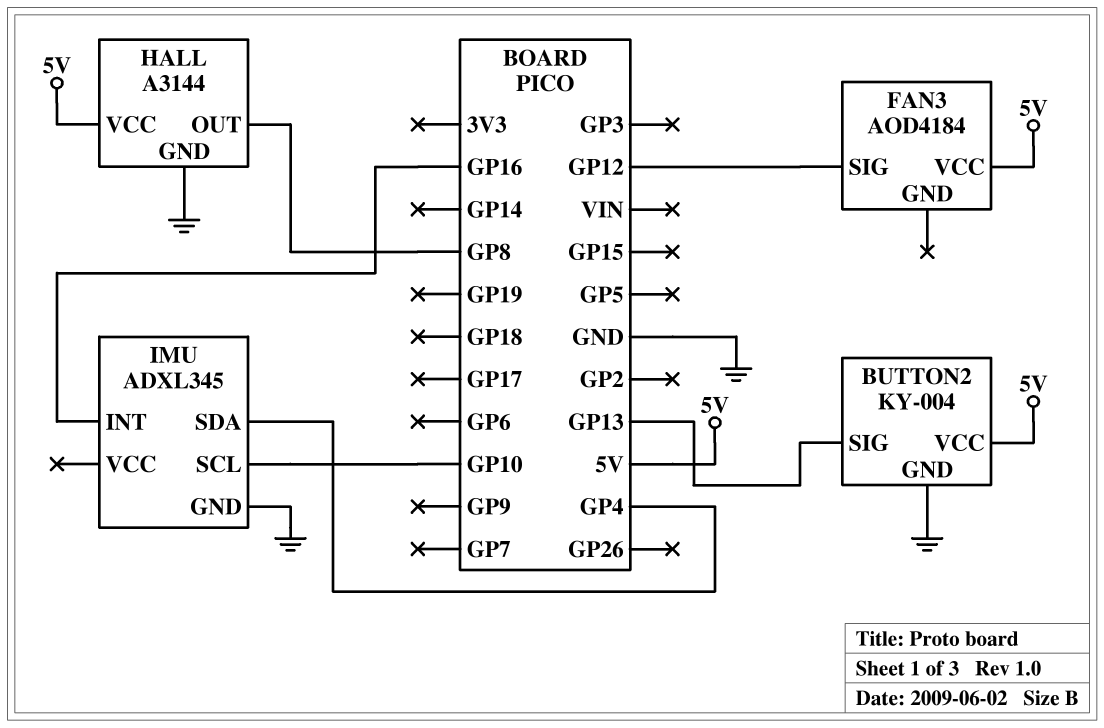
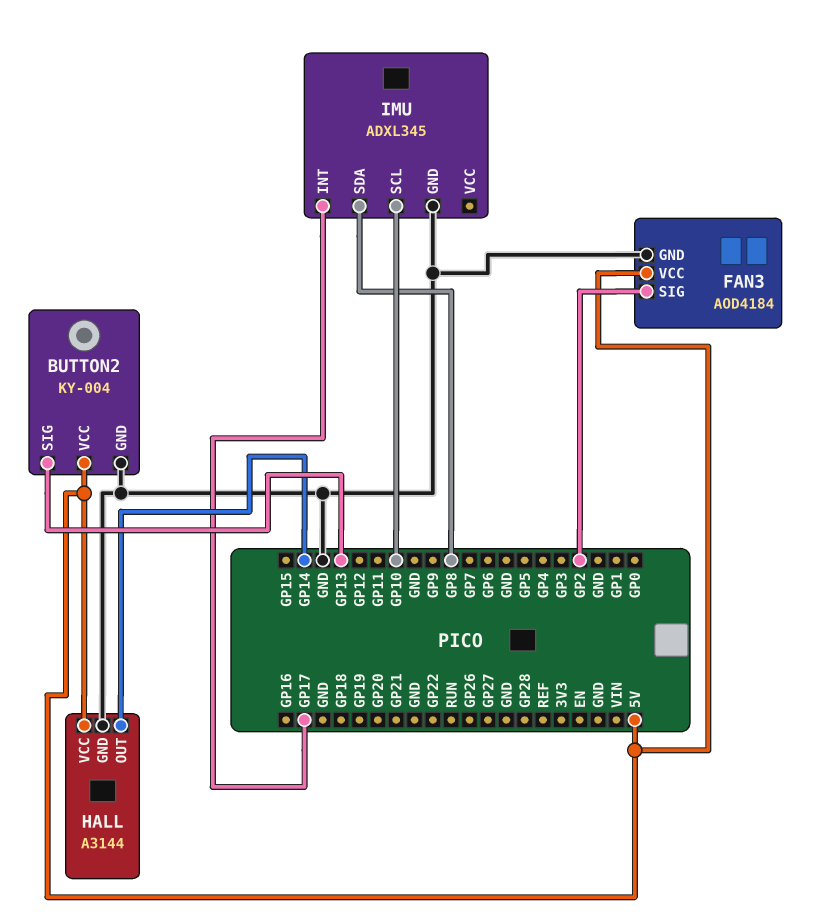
FAN3 pin GND: none -> GND
FAN3 pin SIG: GP12 -> GP2
HALL pin OUT: GP8 -> GP14
IMU pin INT: GP16 -> GP17
IMU pin SDA: GP4 -> GP8

